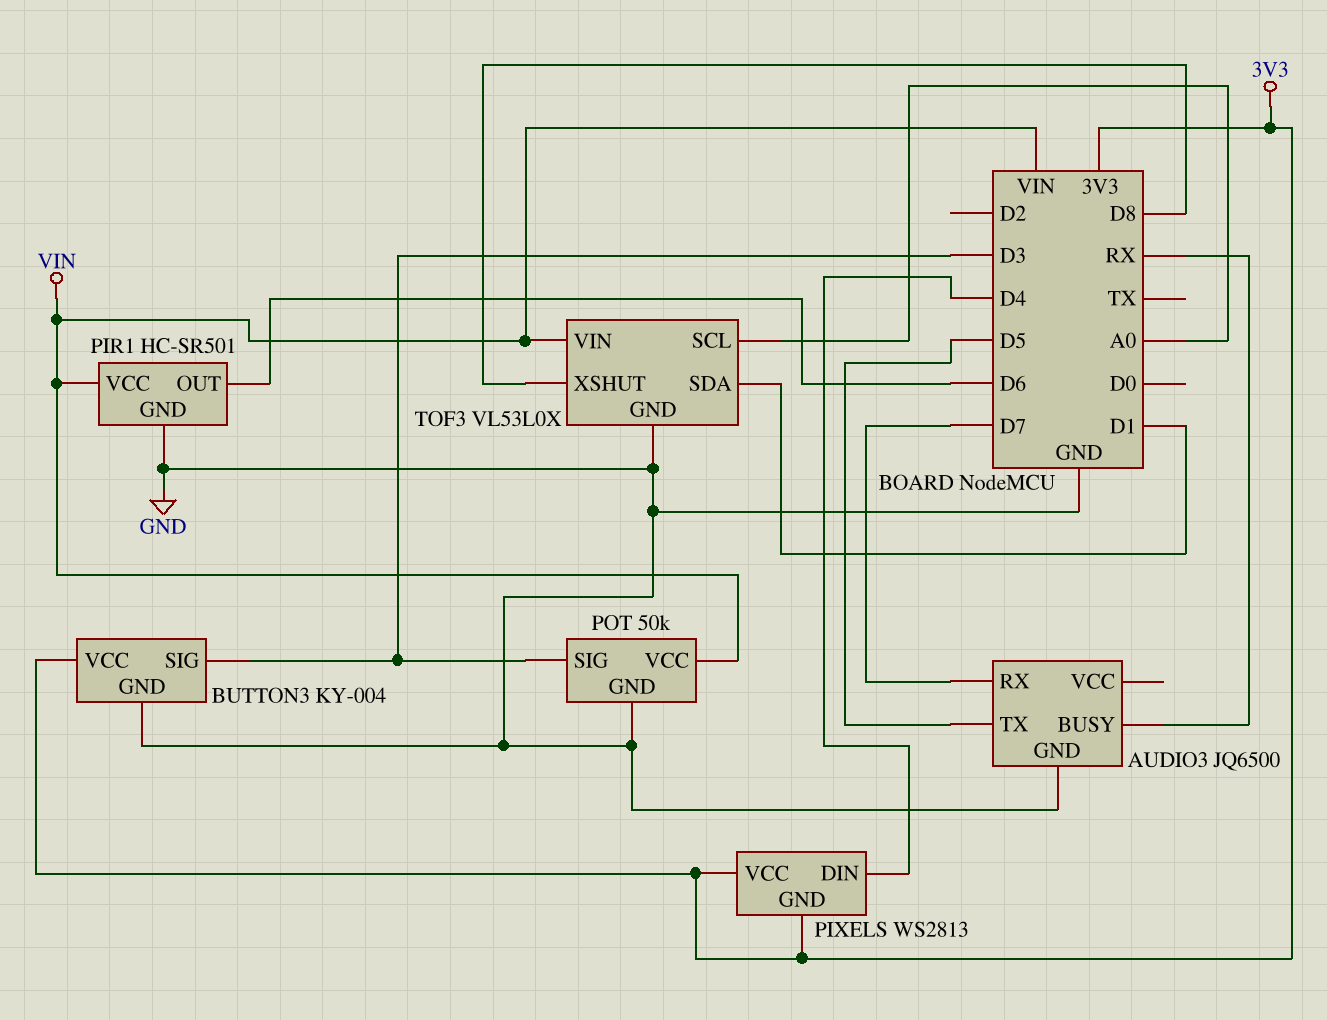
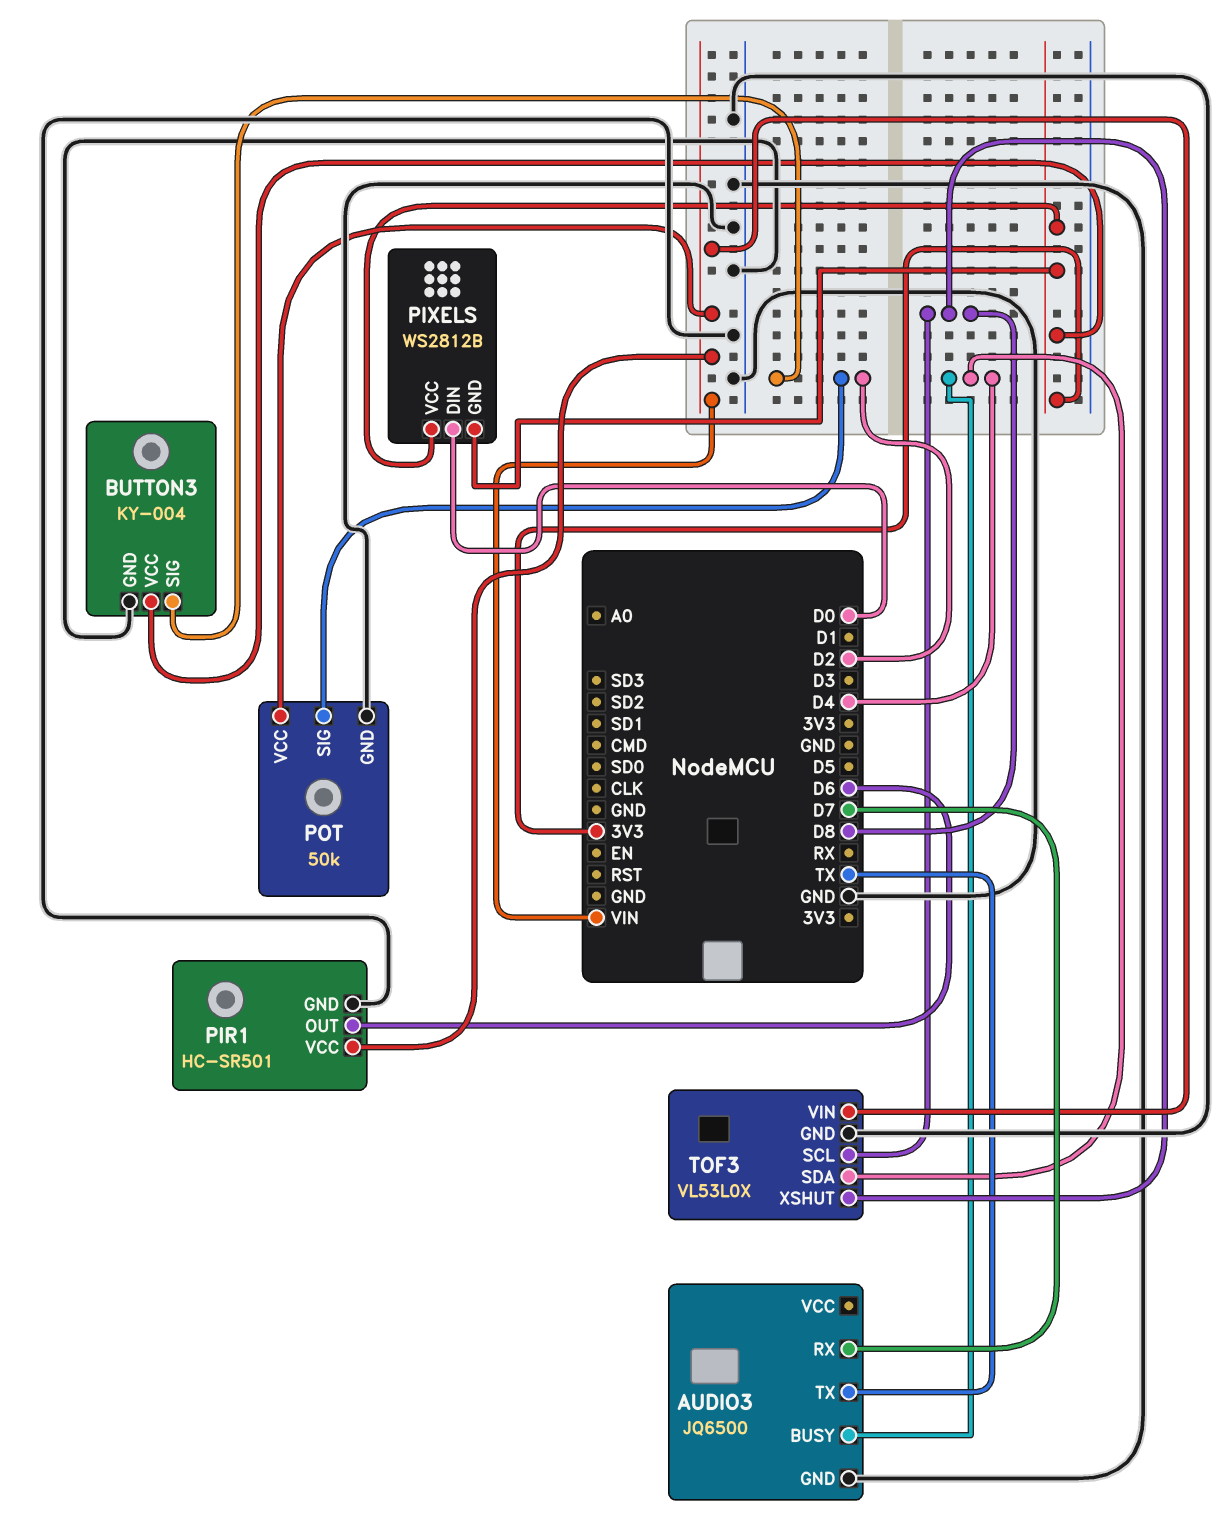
AUDIO3 pin BUSY: RX -> D4
AUDIO3 pin TX: D5 -> TX
BUTTON3 pin SIG: D3 -> D2
PIXELS: WS2813 -> WS2812B
PIXELS pin DIN: D4 -> D0
POT pin SIG: D3 -> D2
TOF3 pin SCL: A0 -> D8
TOF3 pin SDA: D1 -> D4

